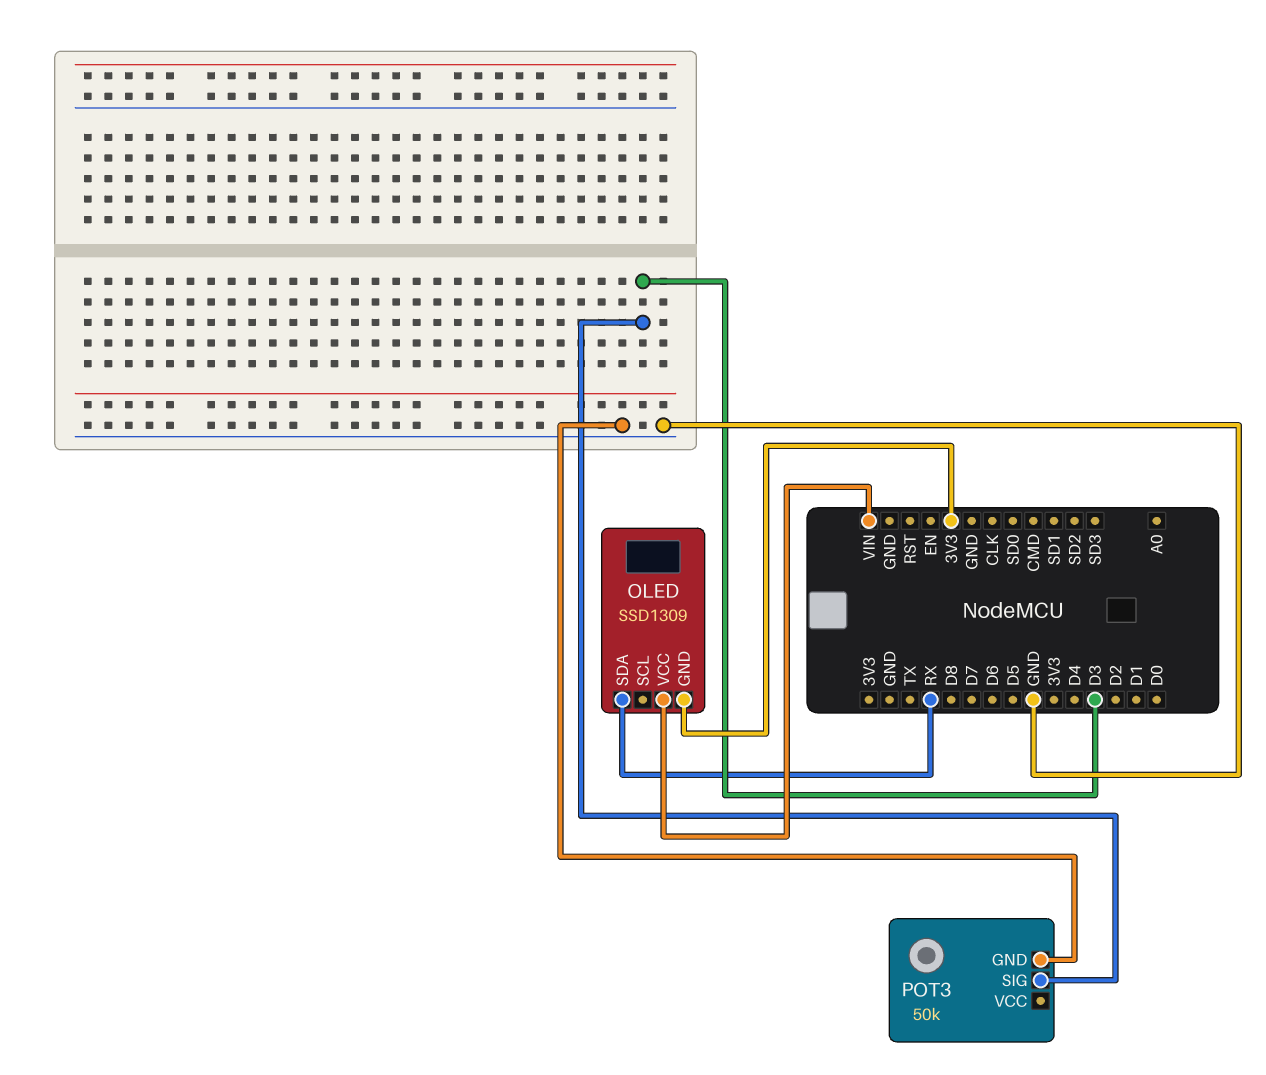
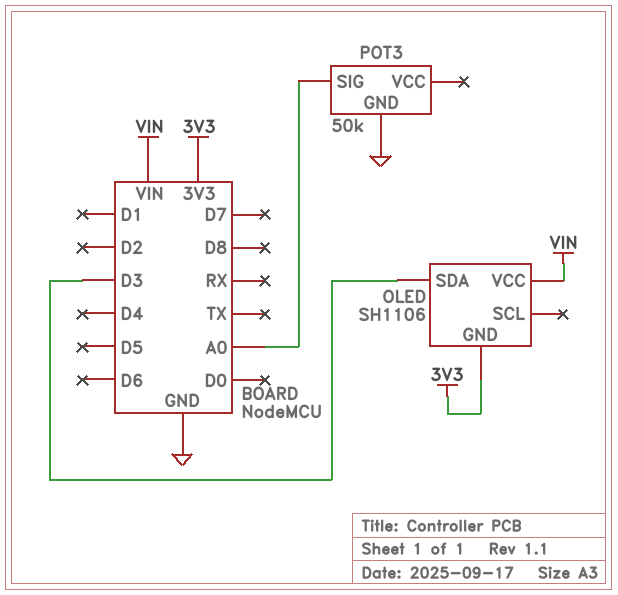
OLED: SSD1309 -> SH1106
OLED pin SDA: RX -> D3
POT3 pin SIG: D3 -> A0

